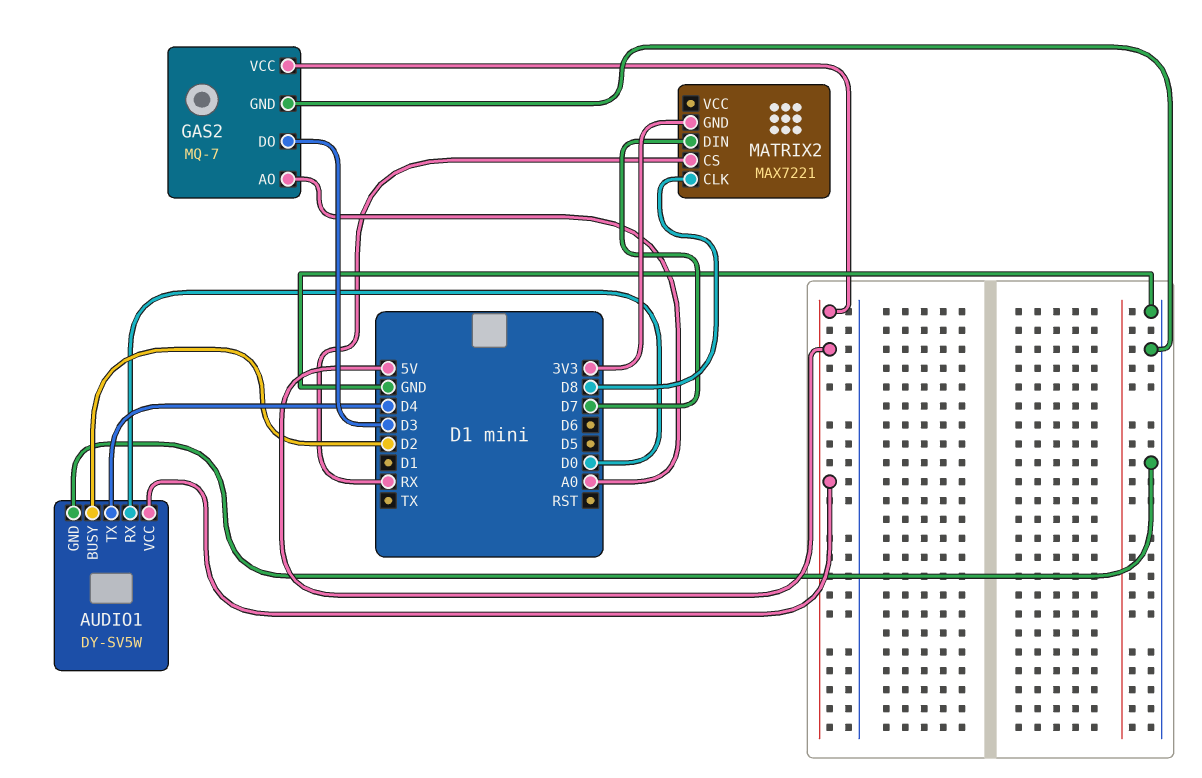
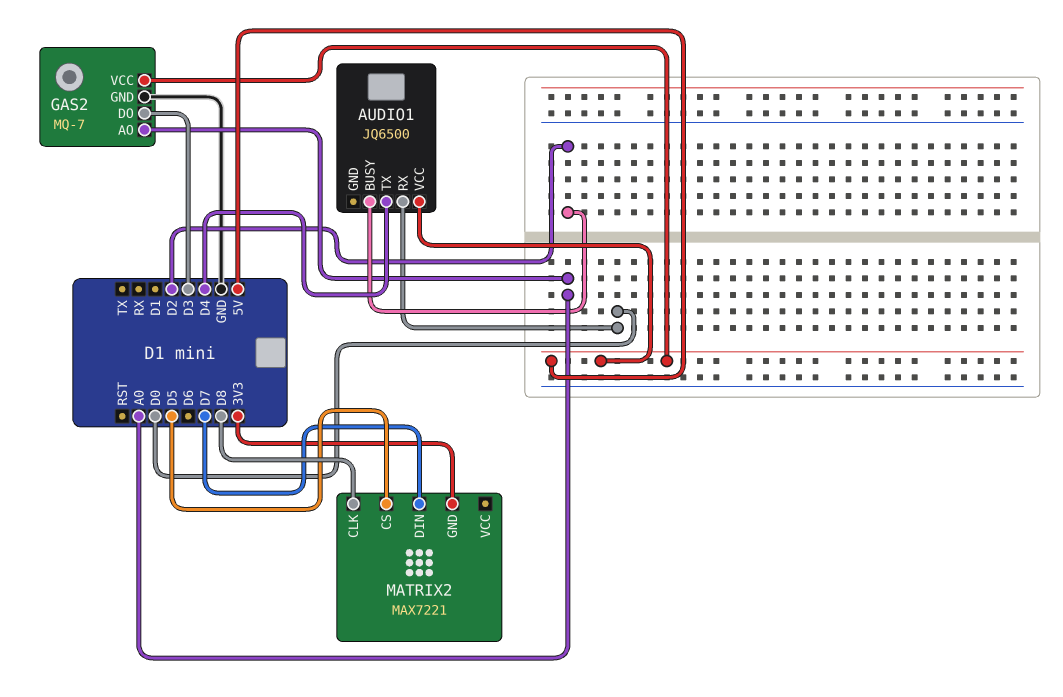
AUDIO1: DY-SV5W -> JQ6500
AUDIO1 pin GND: GND -> none
MATRIX2 pin CS: RX -> D5

